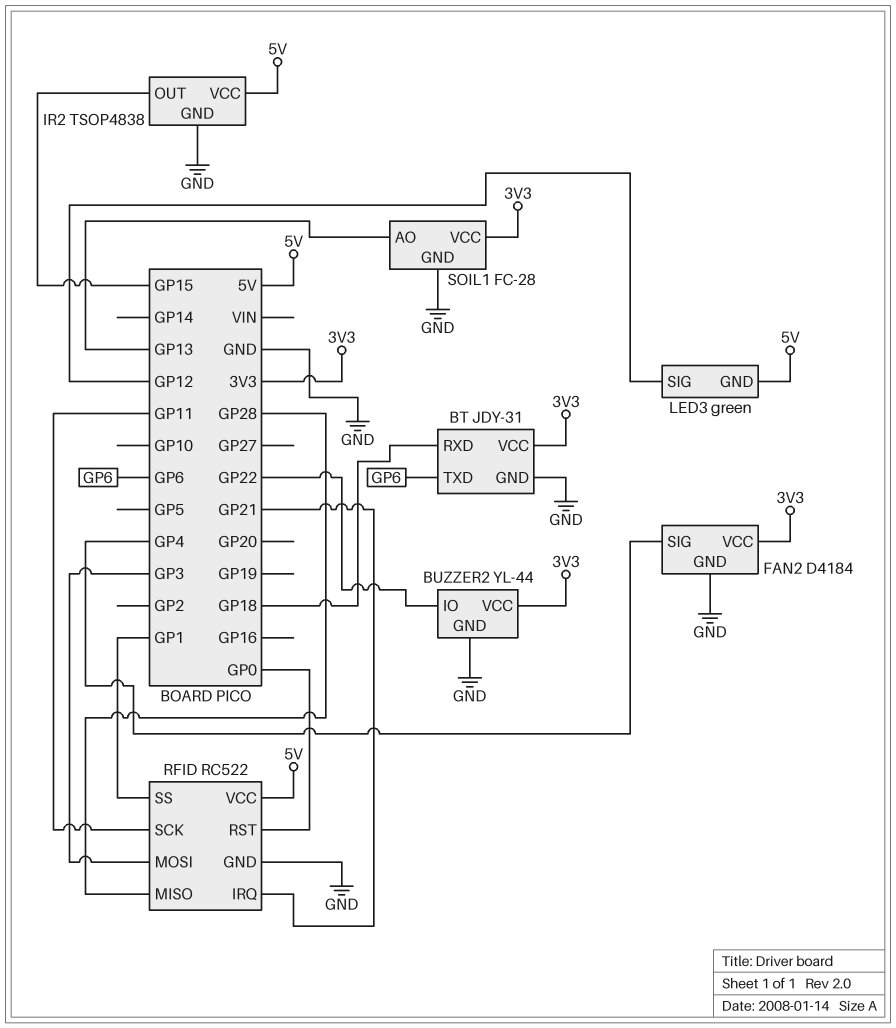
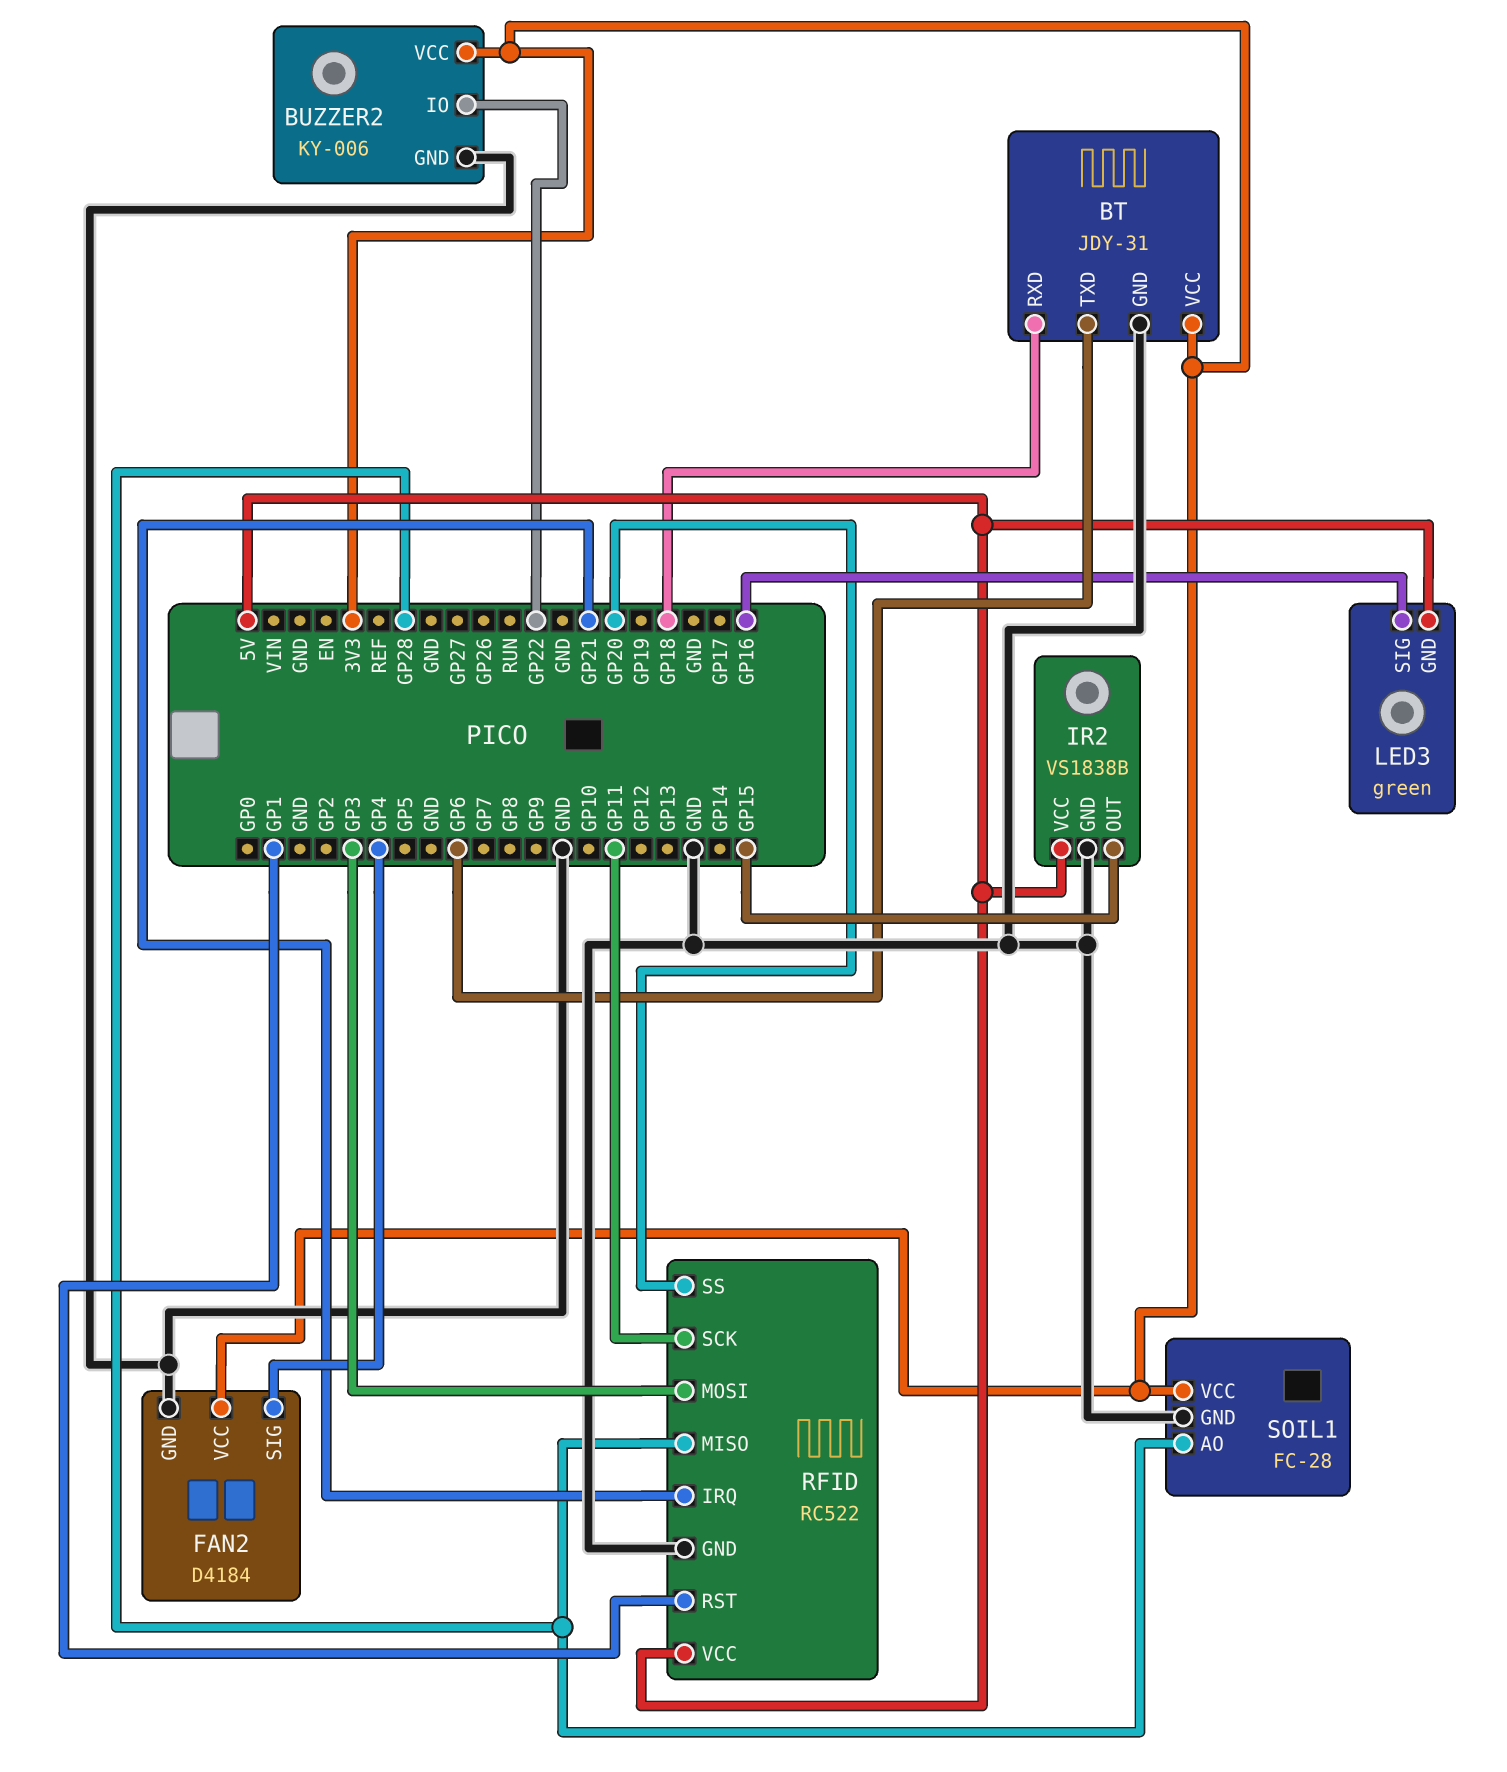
BUZZER2: YL-44 -> KY-006
IR2: TSOP4838 -> VS1838B
LED3 pin SIG: GP12 -> GP16
RFID pin RST: GP0 -> GP1
RFID pin SS: GP1 -> GP20
SOIL1 pin AO: GP13 -> GP28

